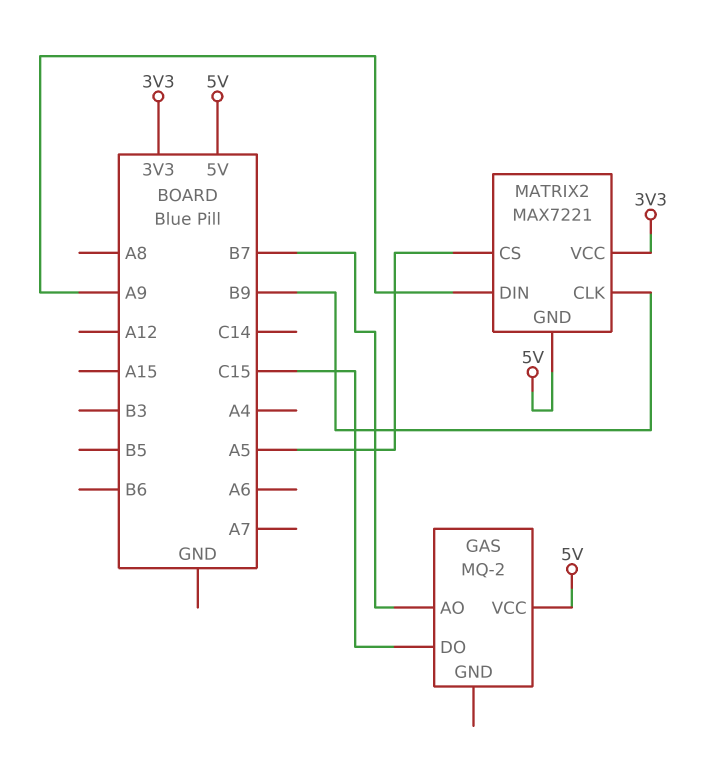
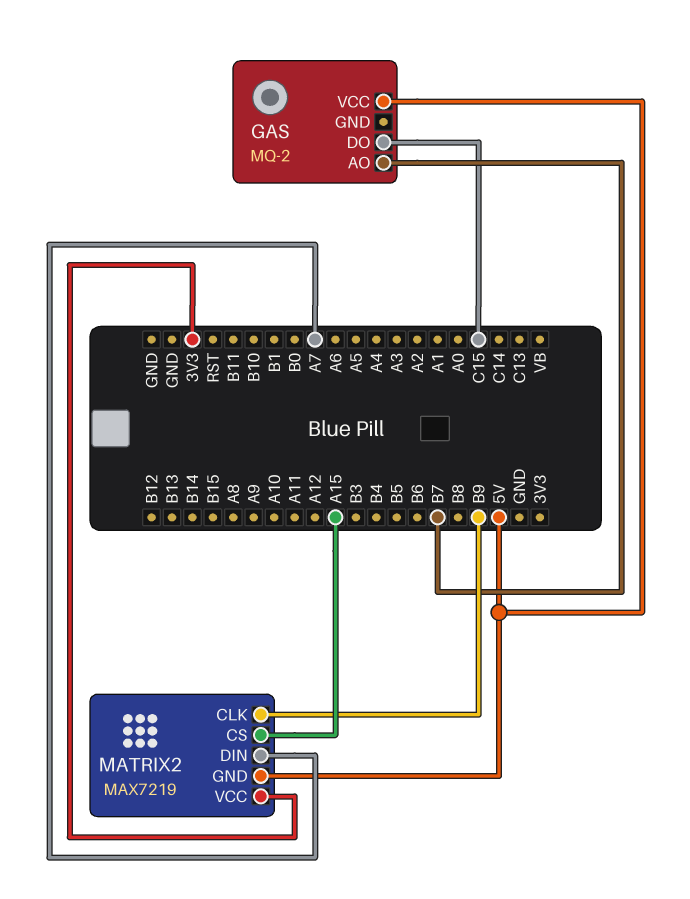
MATRIX2: MAX7221 -> MAX7219
MATRIX2 pin CS: A5 -> A15
MATRIX2 pin DIN: A9 -> A7

